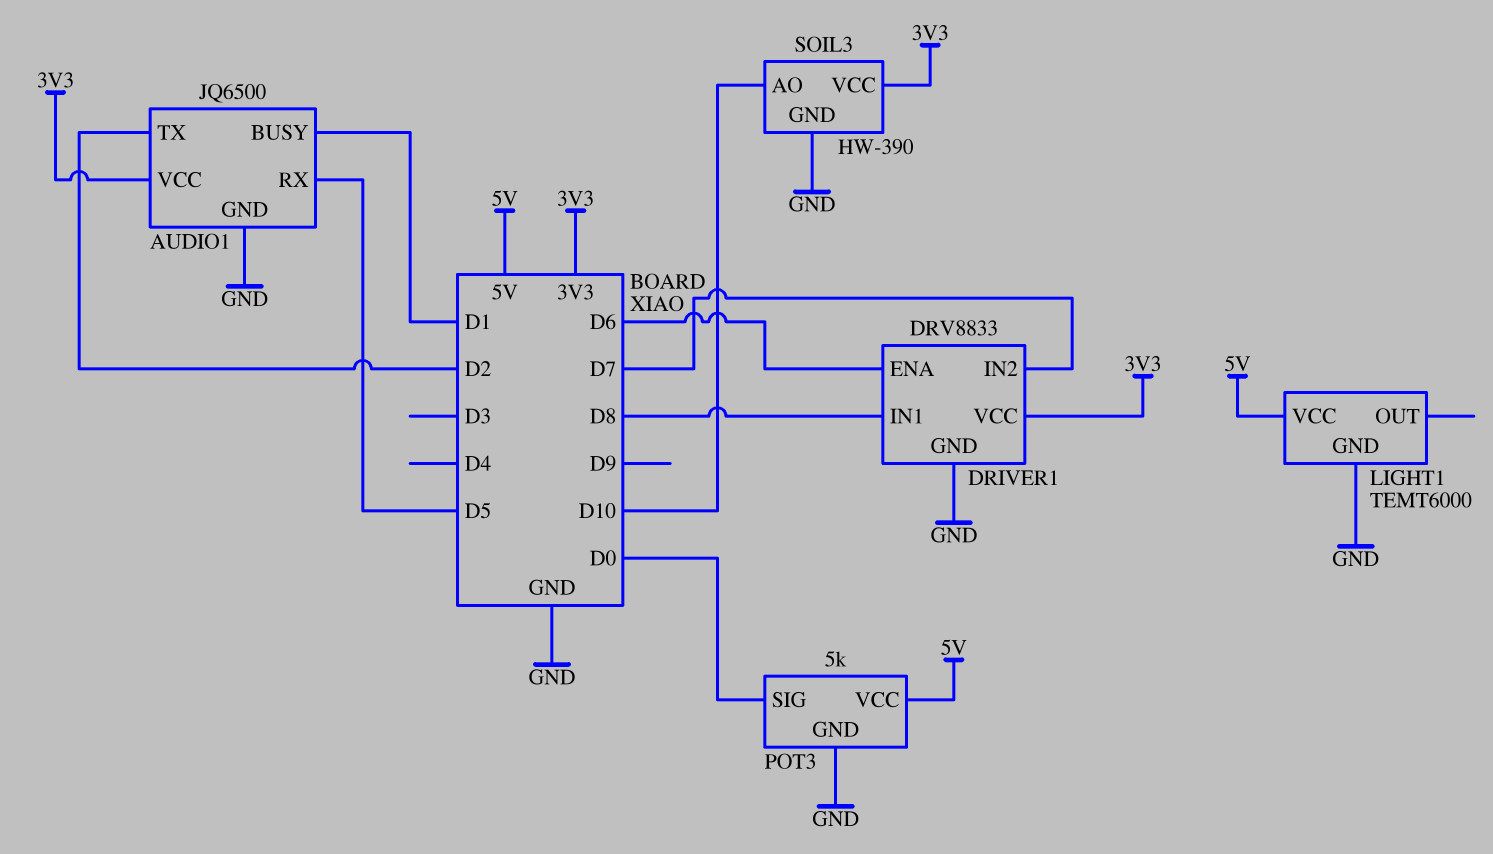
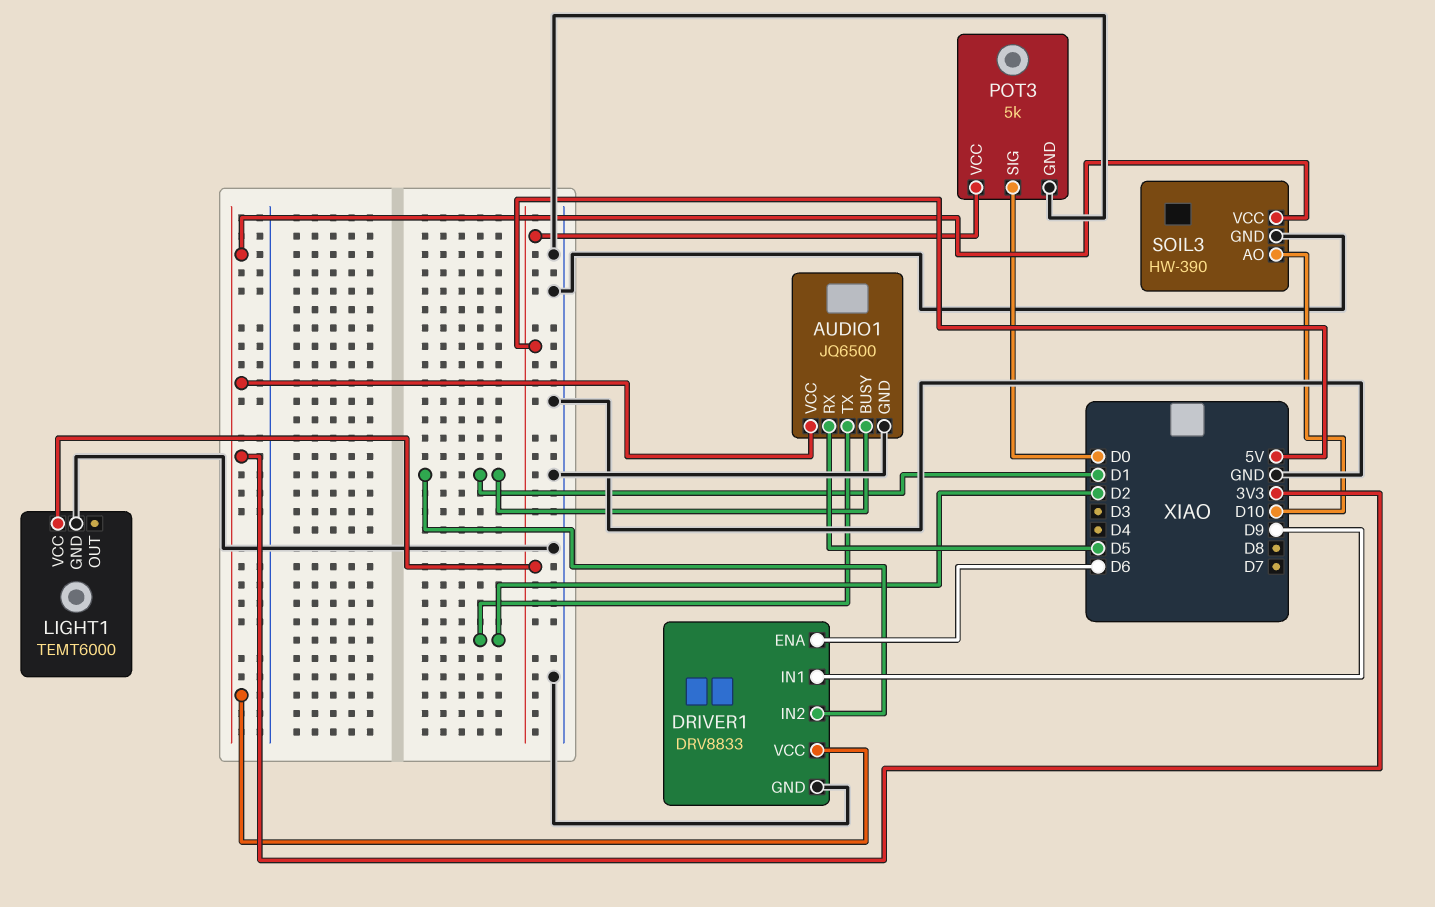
DRIVER1 pin IN1: D8 -> D9
DRIVER1 pin IN2: D7 -> D1

